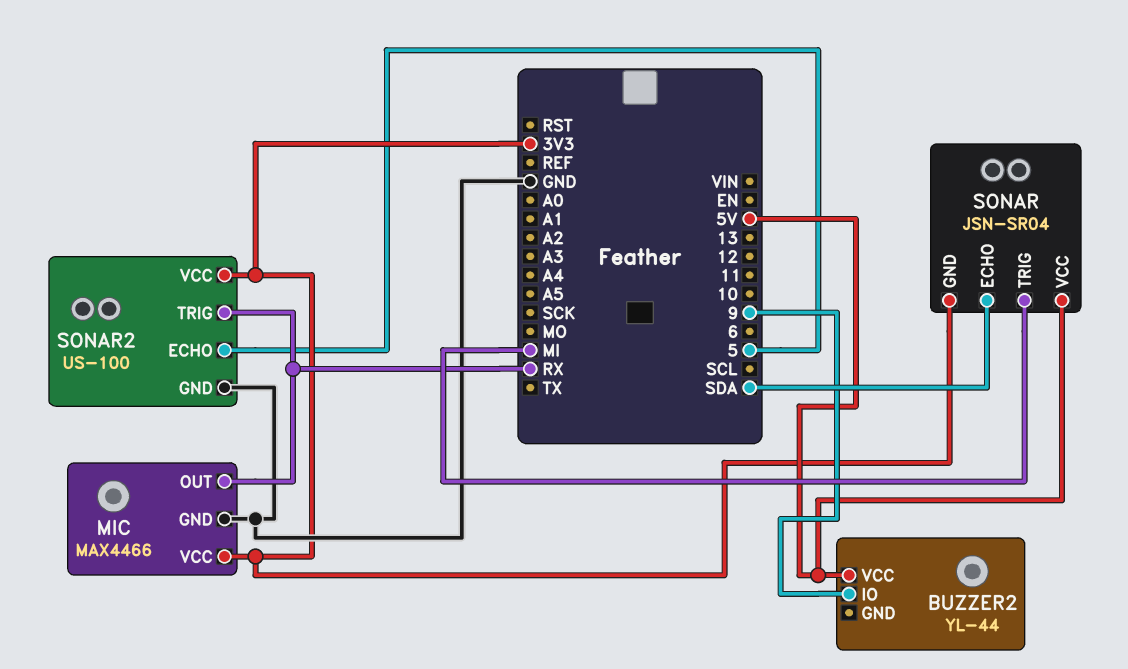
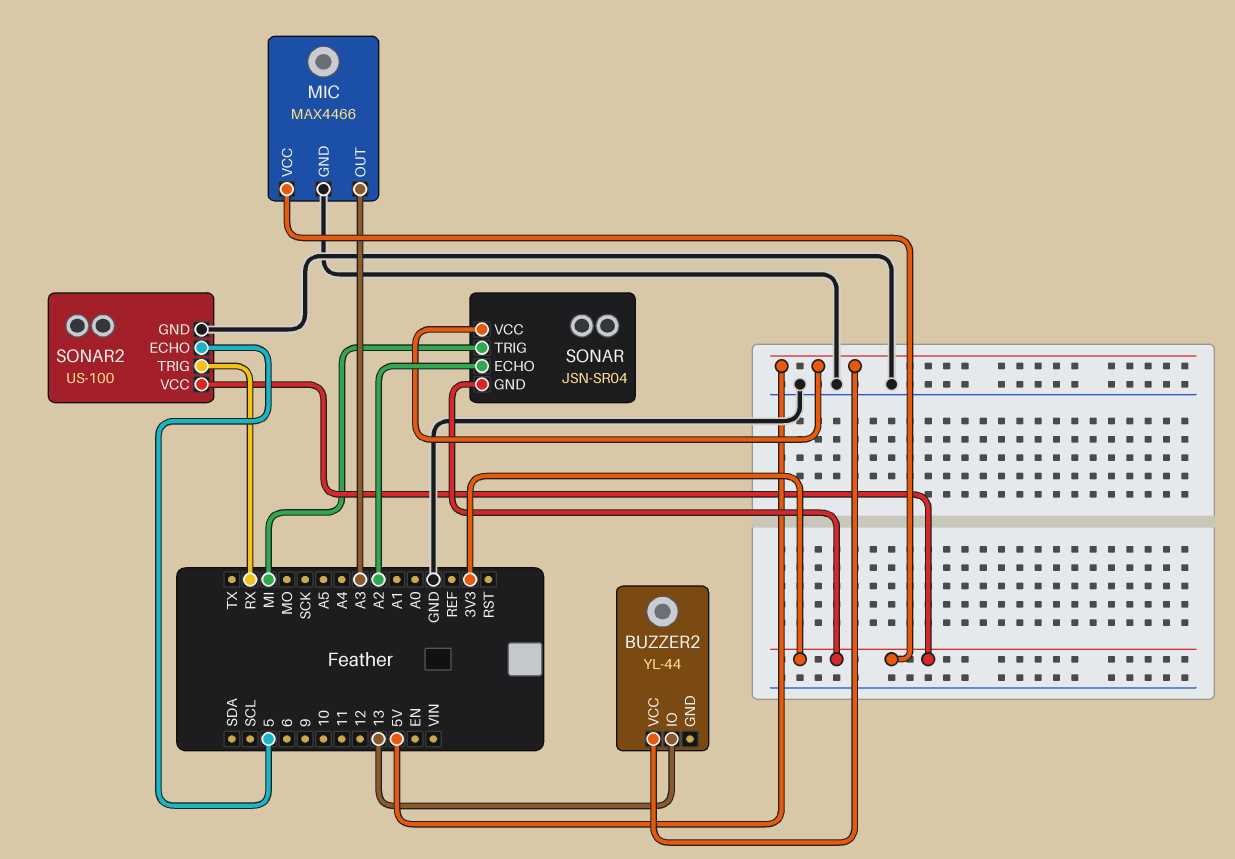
BUZZER2 pin IO: 9 -> 13
MIC pin OUT: RX -> A3
SONAR pin ECHO: SDA -> A2

